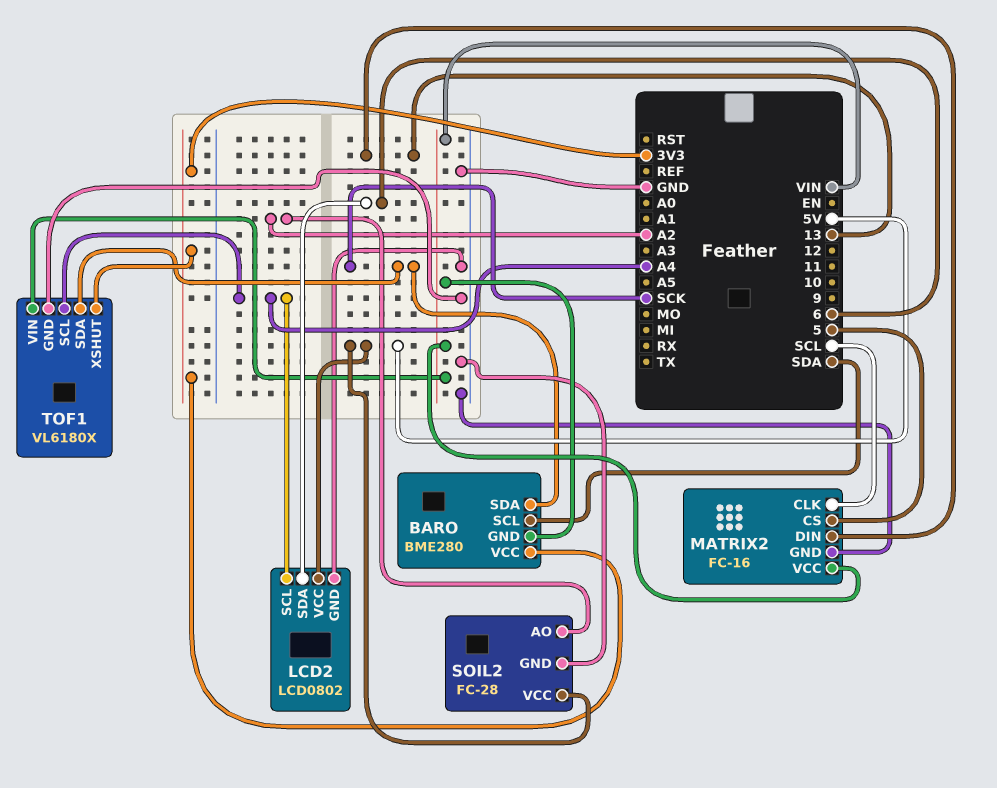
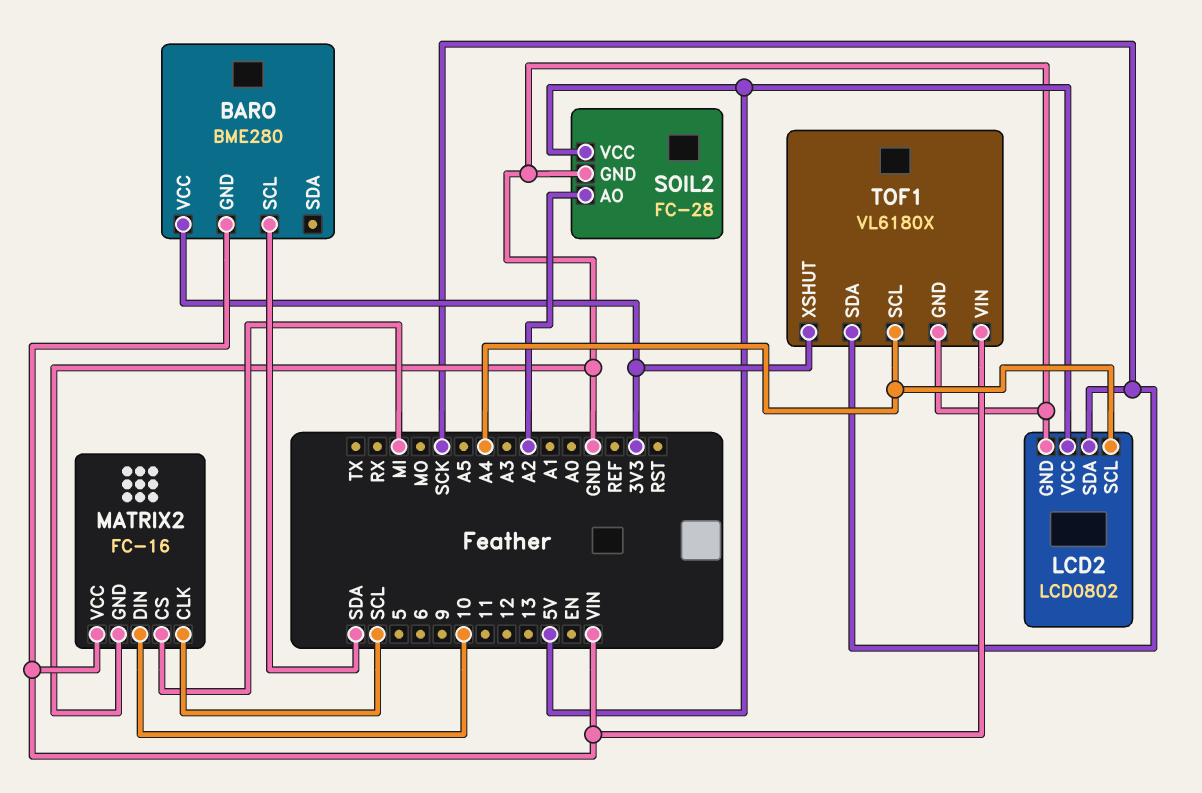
BARO pin SDA: SCK -> none
LCD2 pin SDA: 6 -> SCK
MATRIX2 pin CS: 5 -> MI
MATRIX2 pin DIN: 13 -> 10

